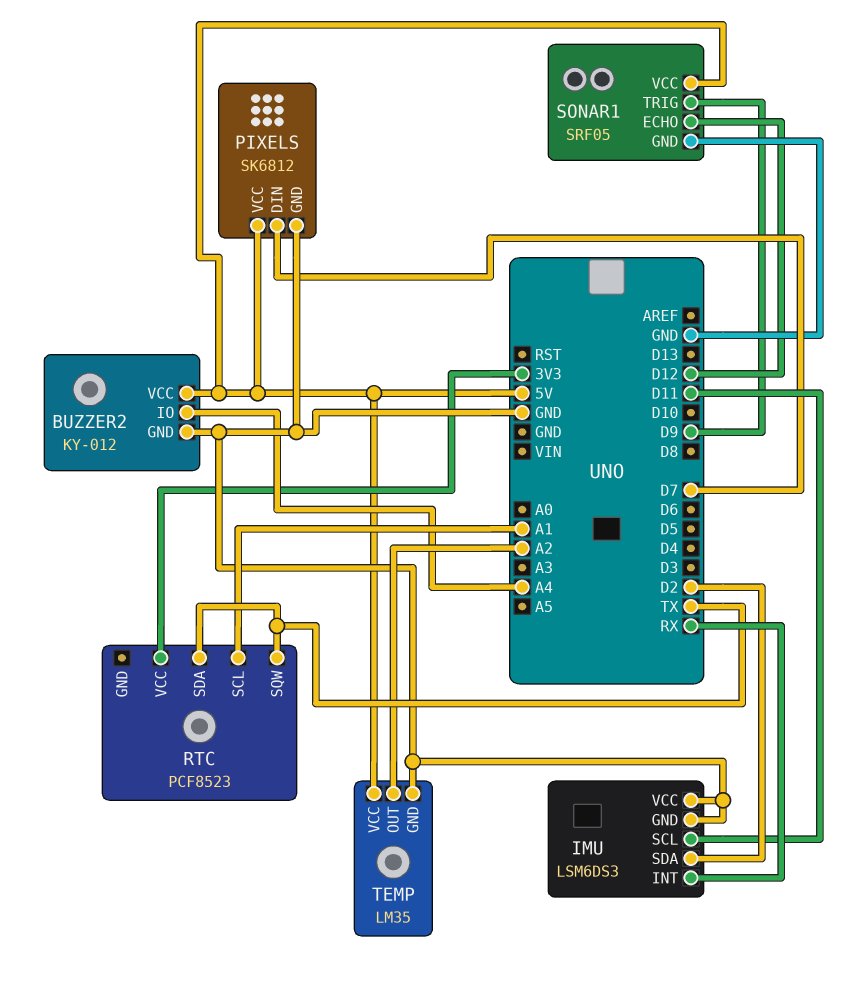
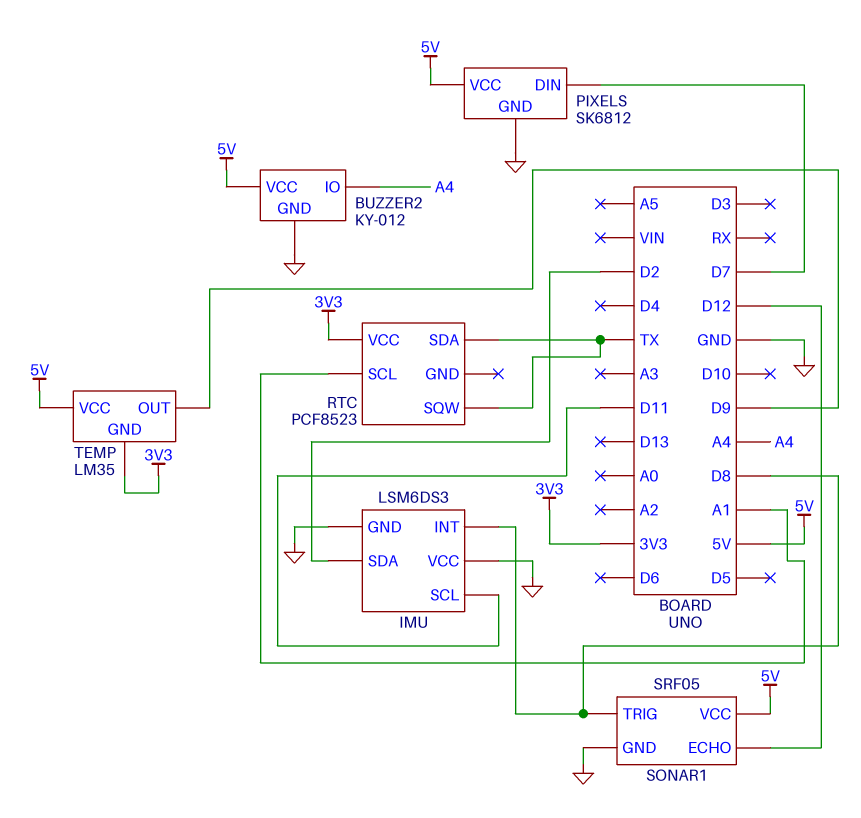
IMU pin INT: RX -> D8
SONAR1 pin TRIG: D9 -> D8
TEMP pin GND: GND -> 3V3
TEMP pin OUT: A2 -> D9

